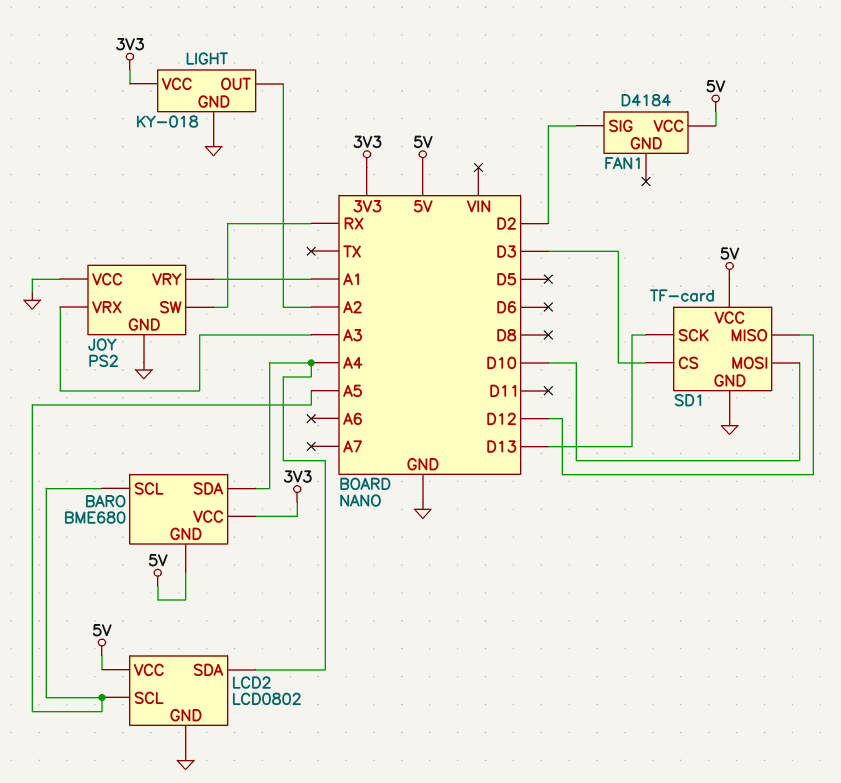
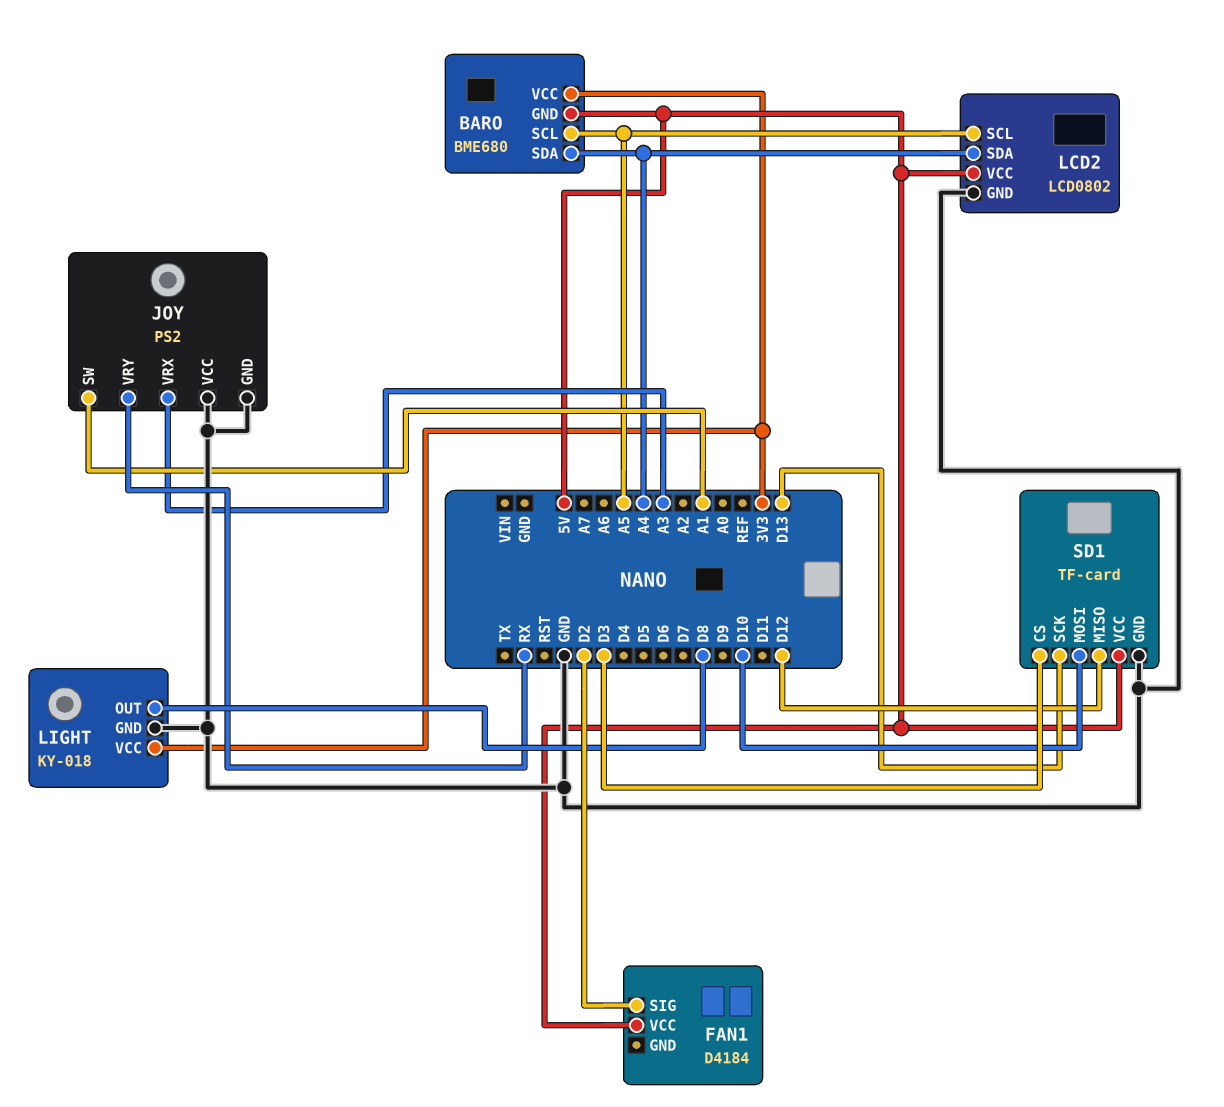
JOY pin SW: RX -> A1
JOY pin VRY: A1 -> RX
LIGHT pin OUT: A2 -> D8

